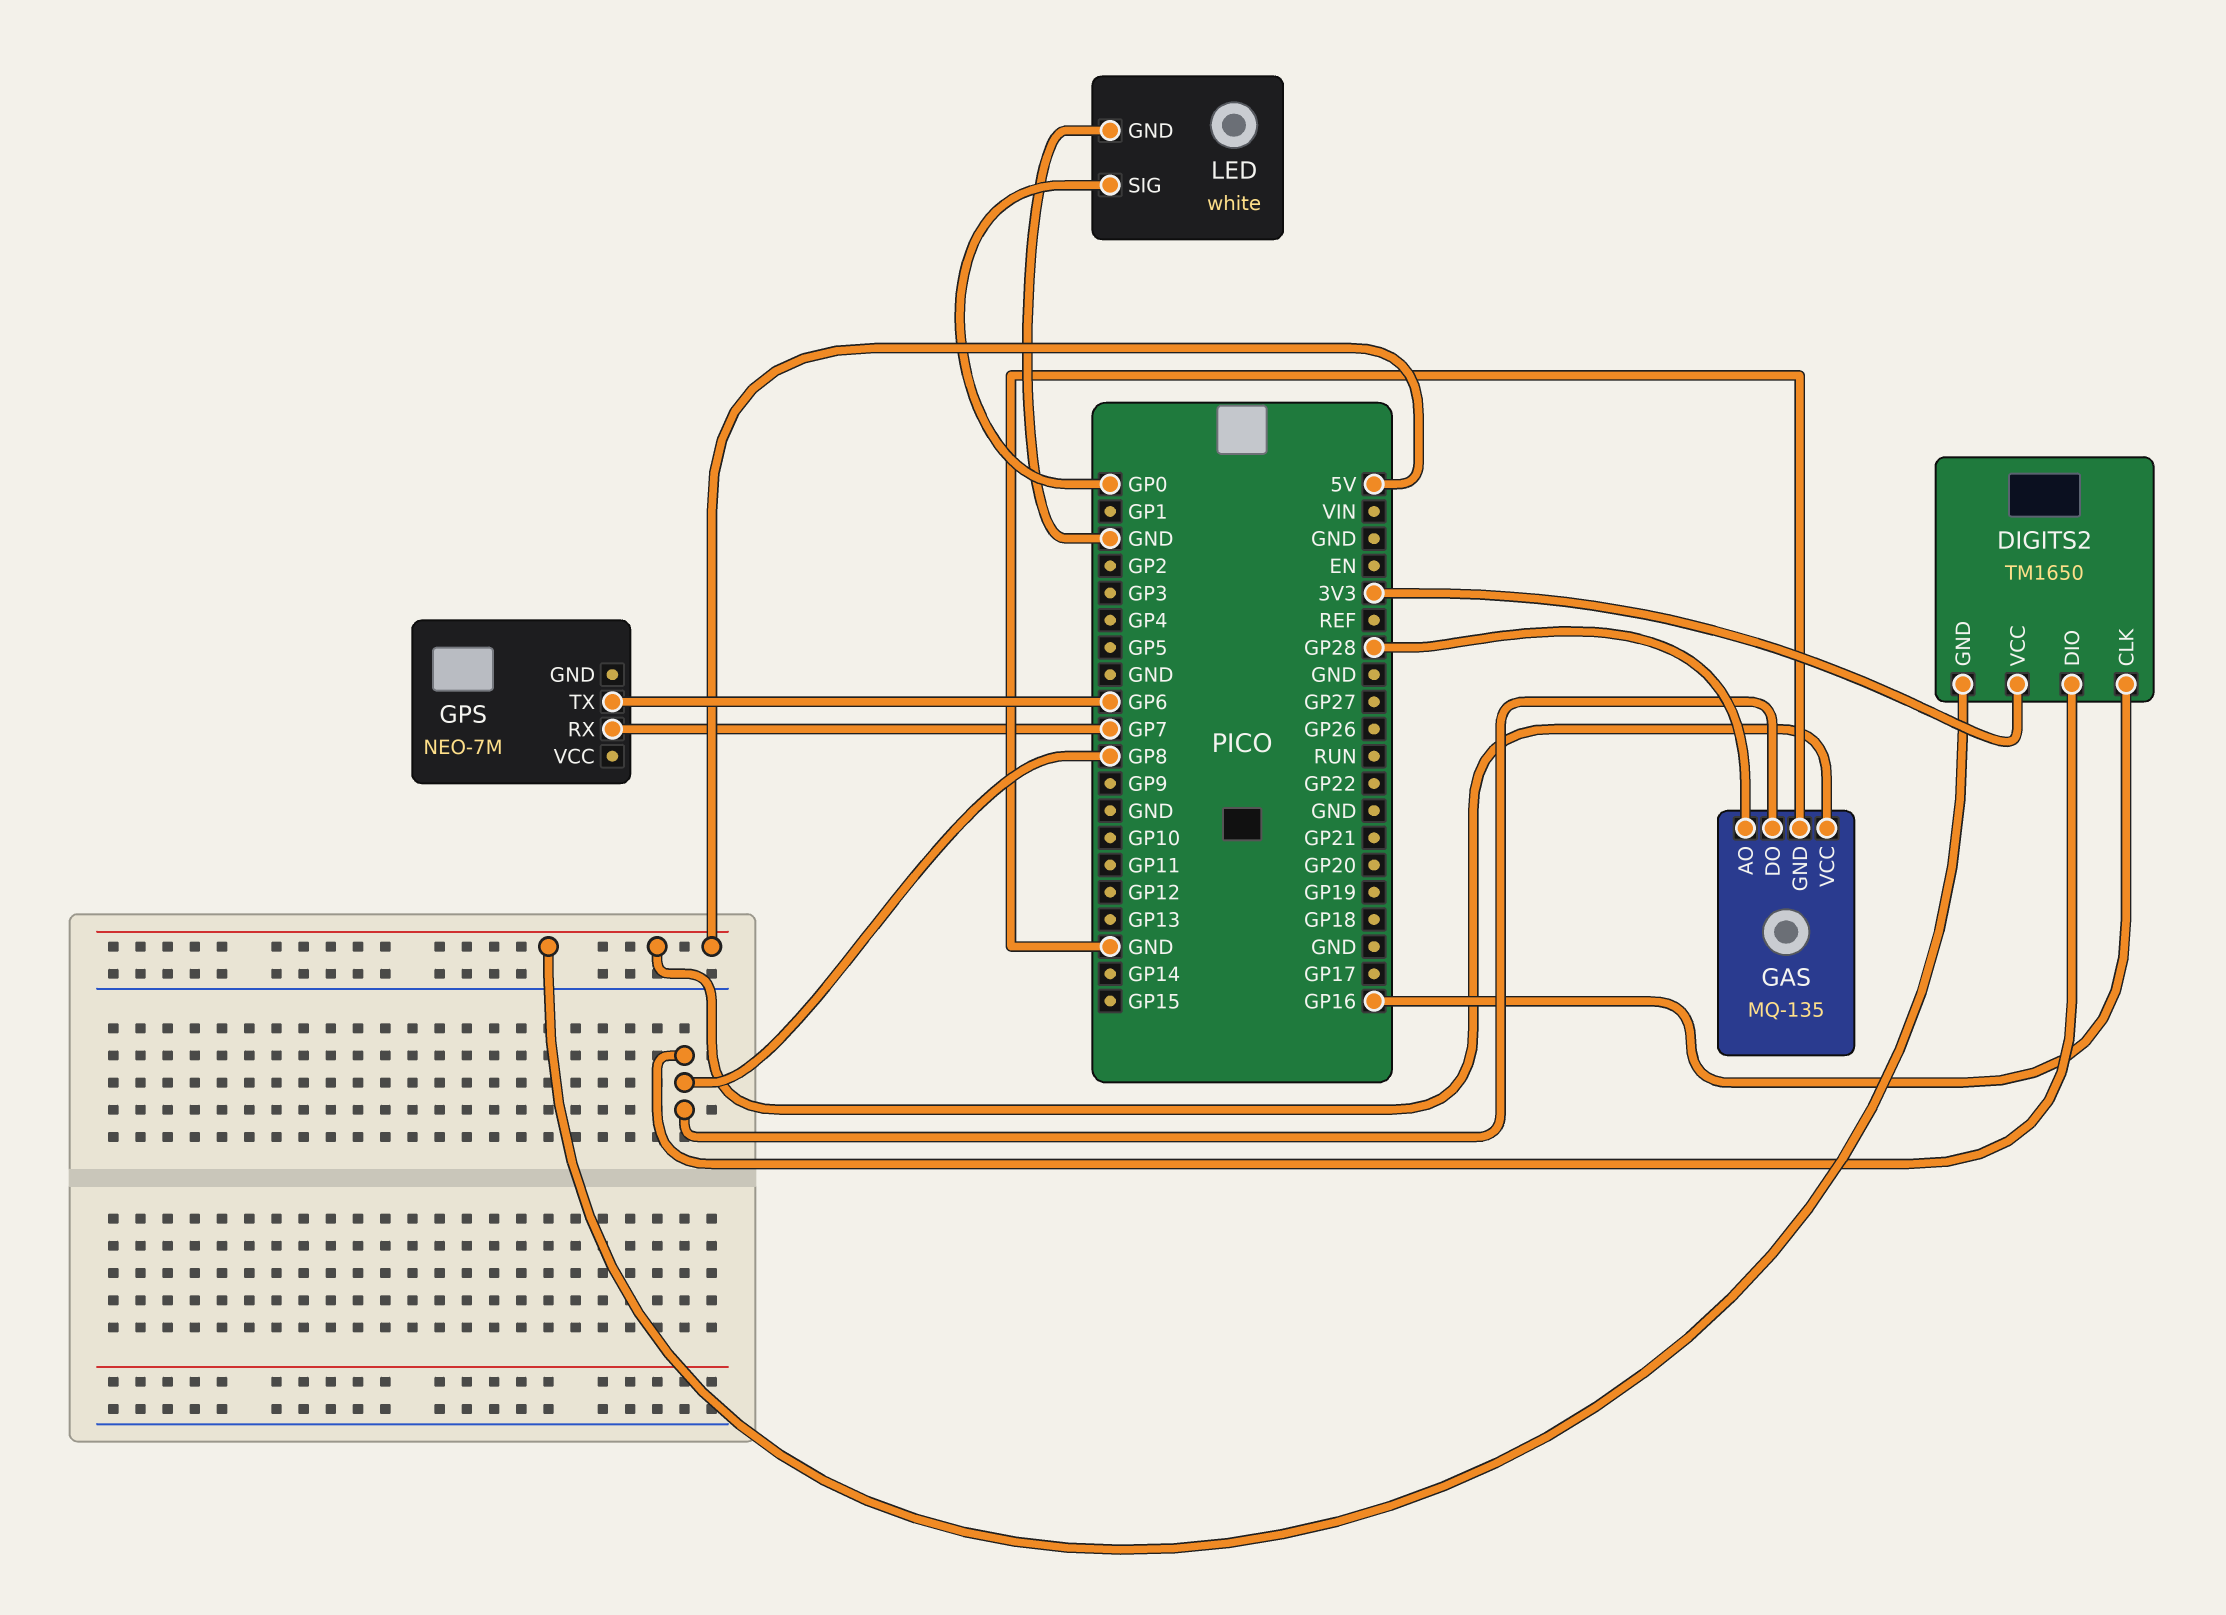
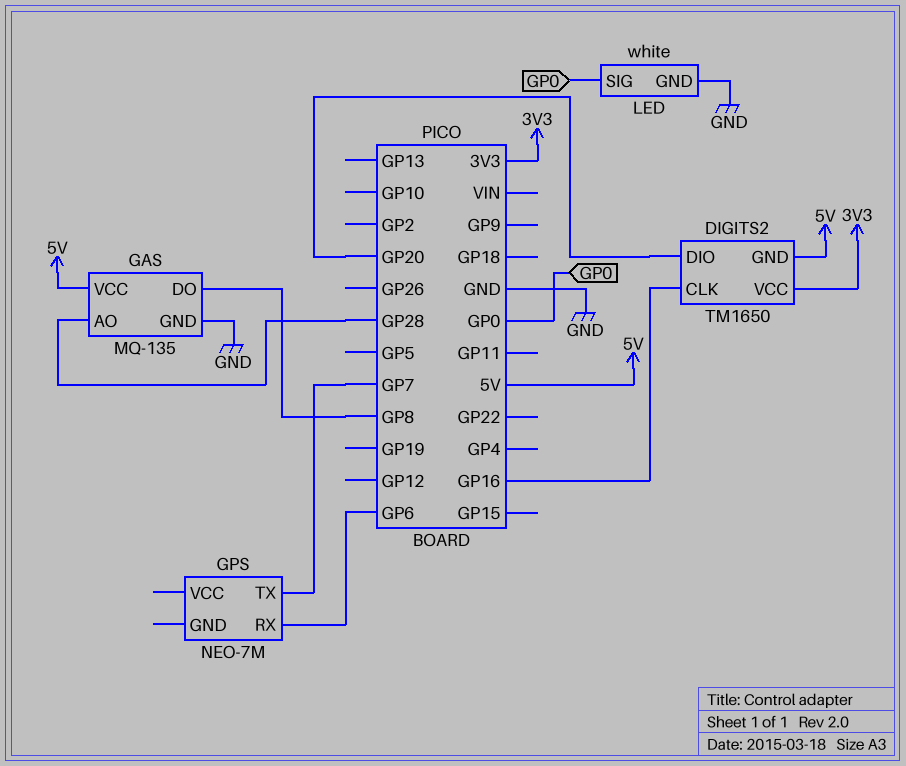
DIGITS2 pin DIO: GP8 -> GP20
GPS pin RX: GP7 -> GP6
GPS pin TX: GP6 -> GP7

